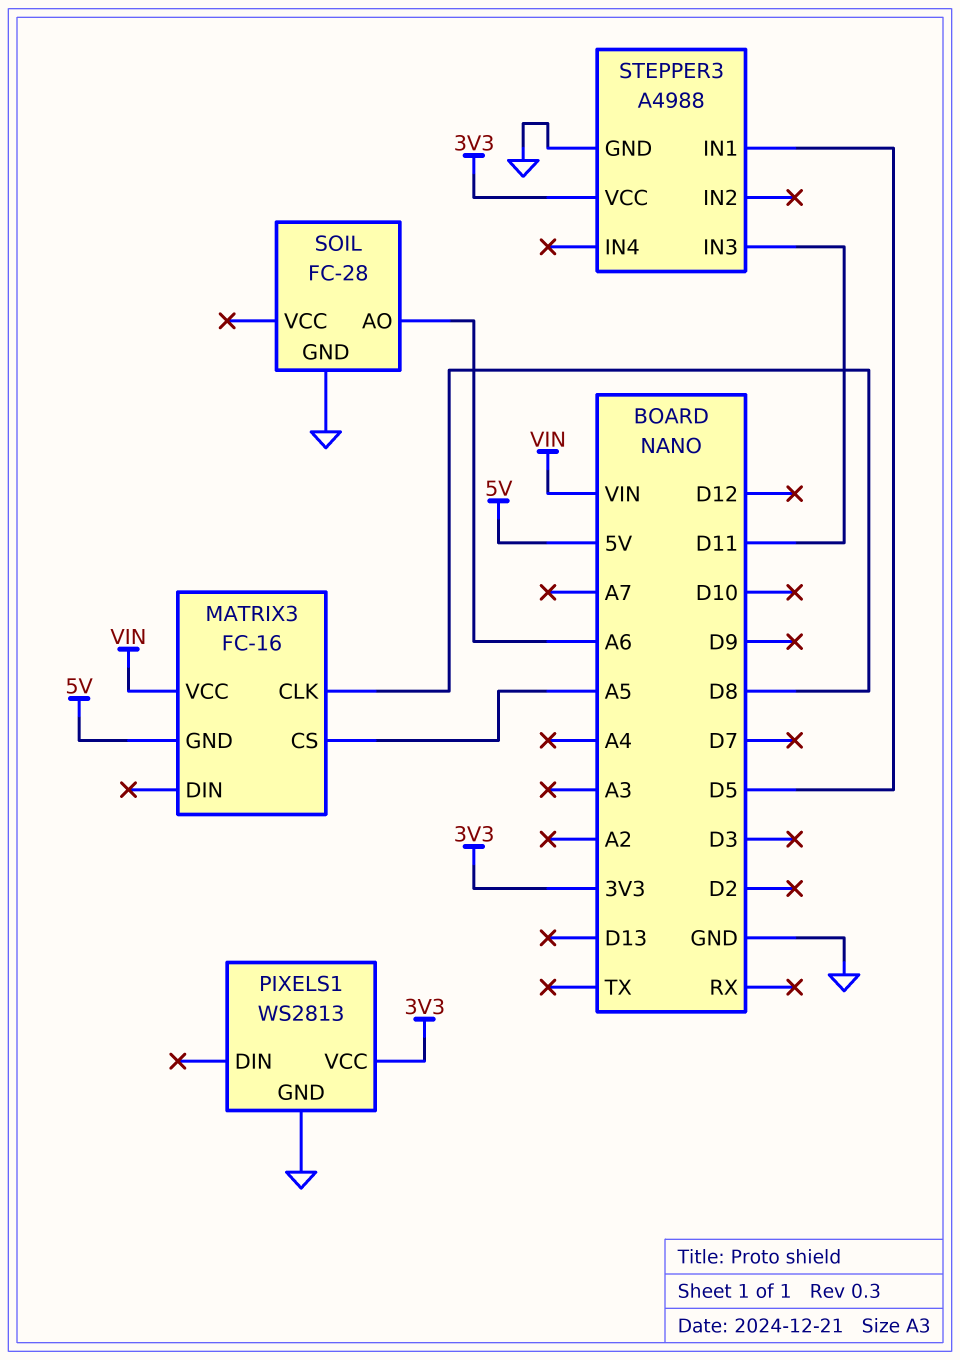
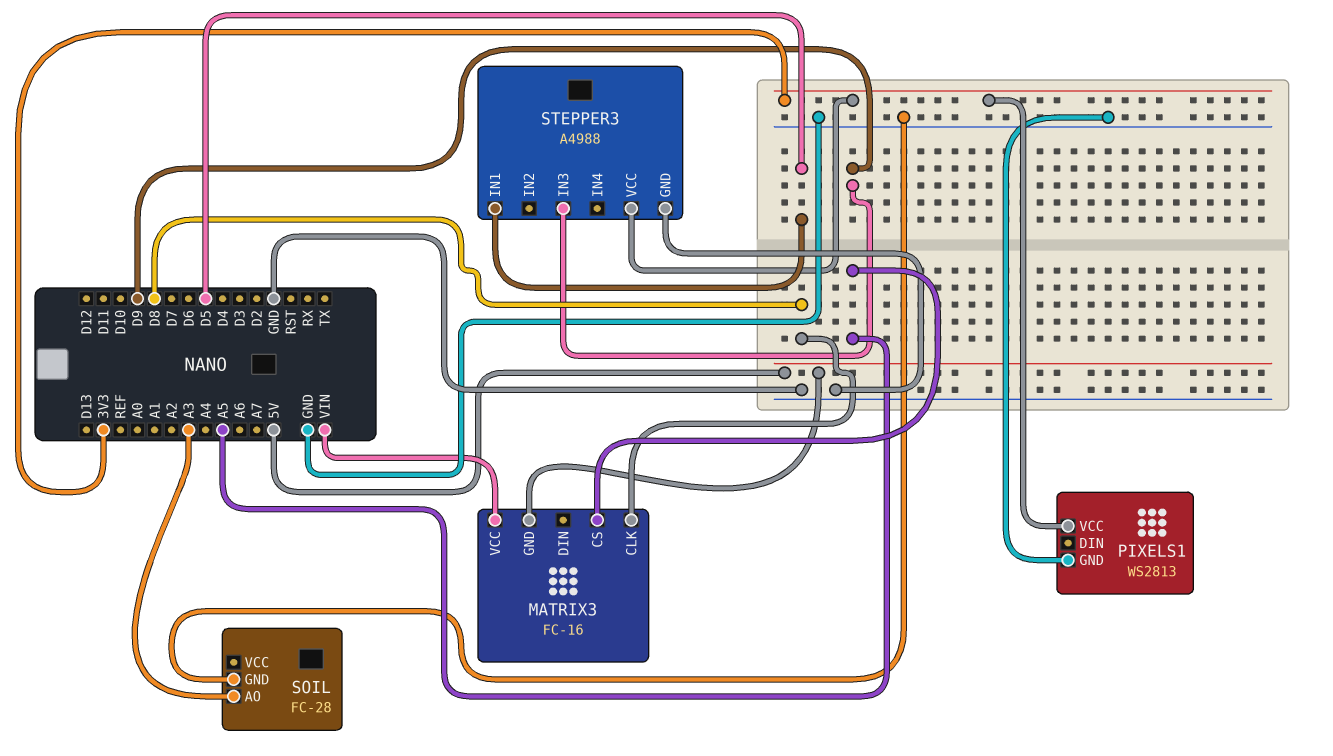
SOIL pin AO: A6 -> A3
STEPPER3 pin IN3: D11 -> D9

